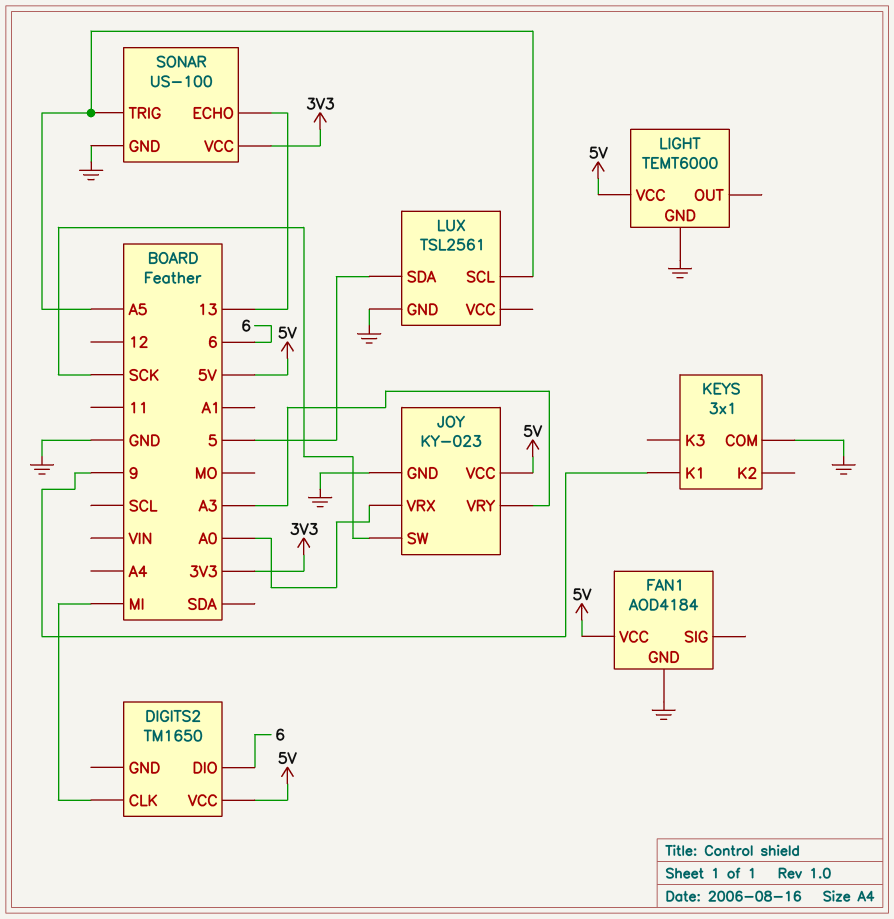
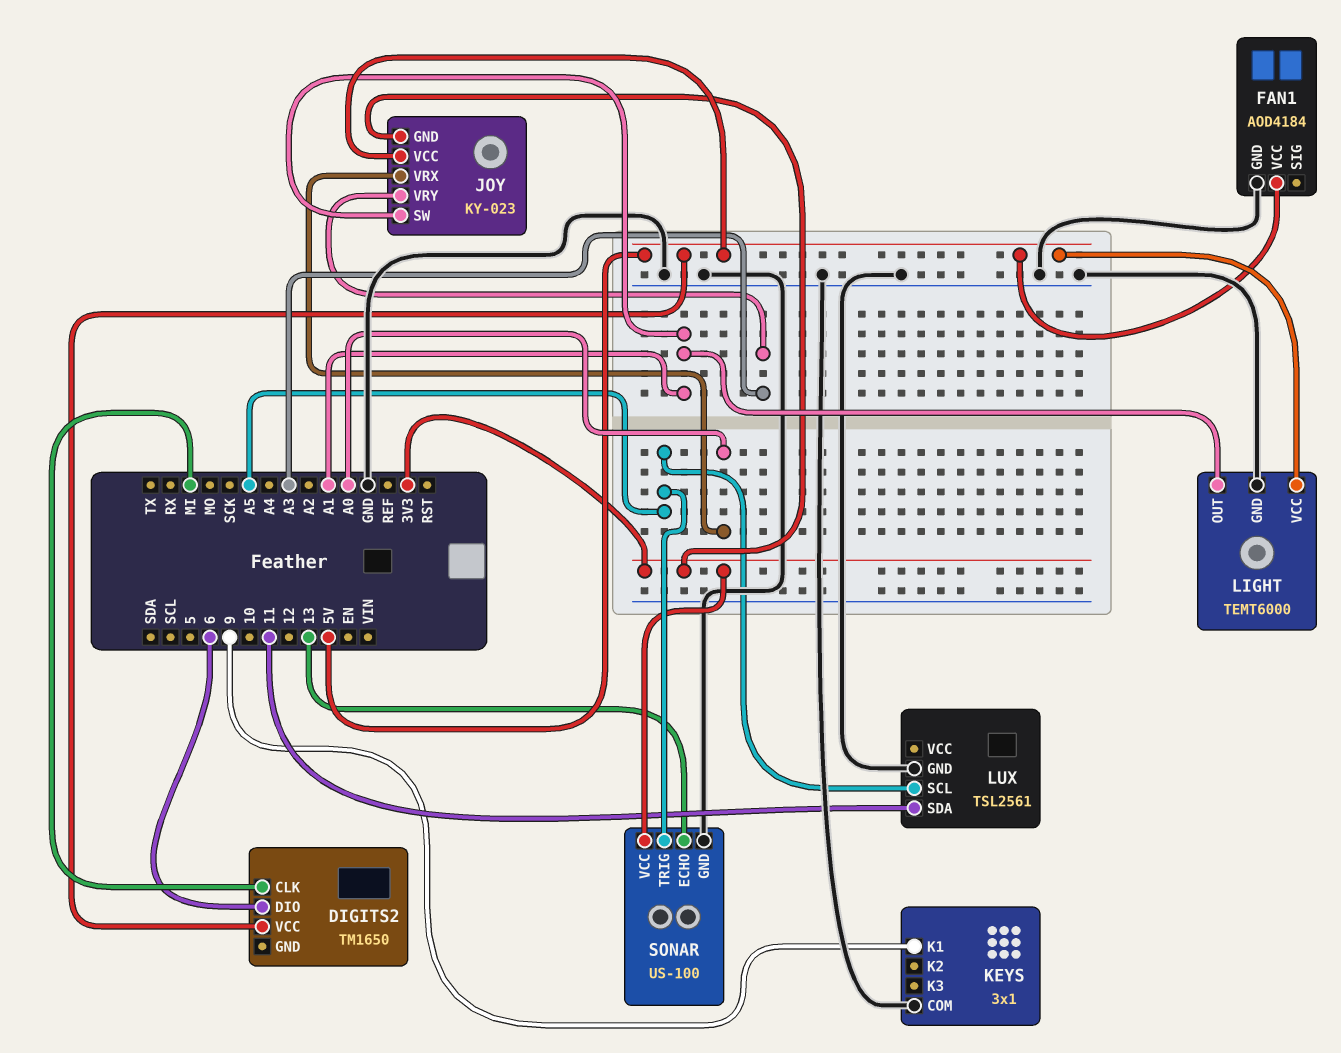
JOY pin GND: GND -> 3V3
JOY pin SW: SCK -> A1
LIGHT pin OUT: none -> A1
LUX pin SDA: 5 -> 11

